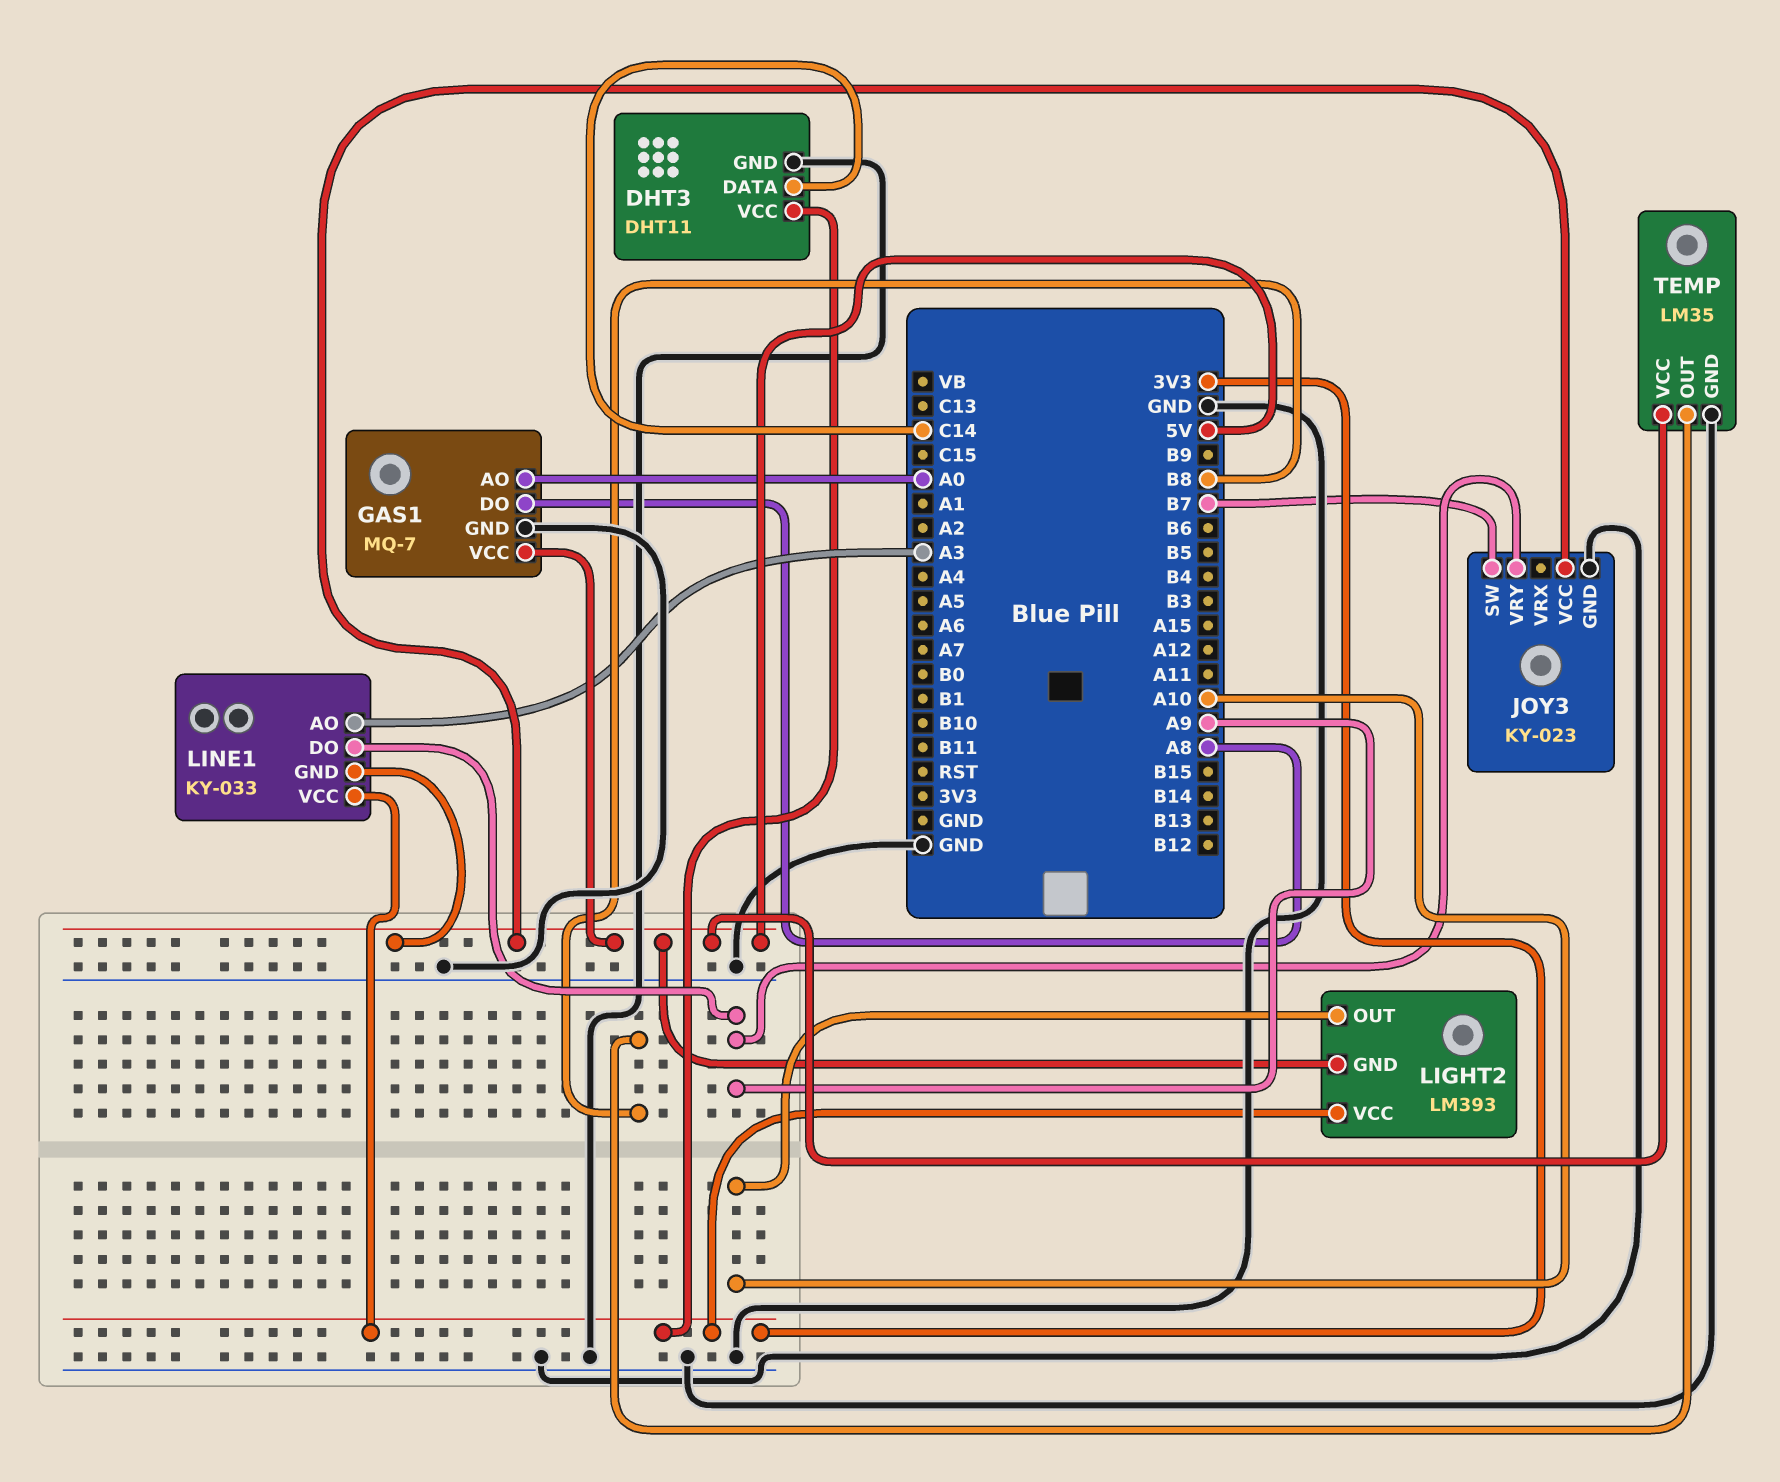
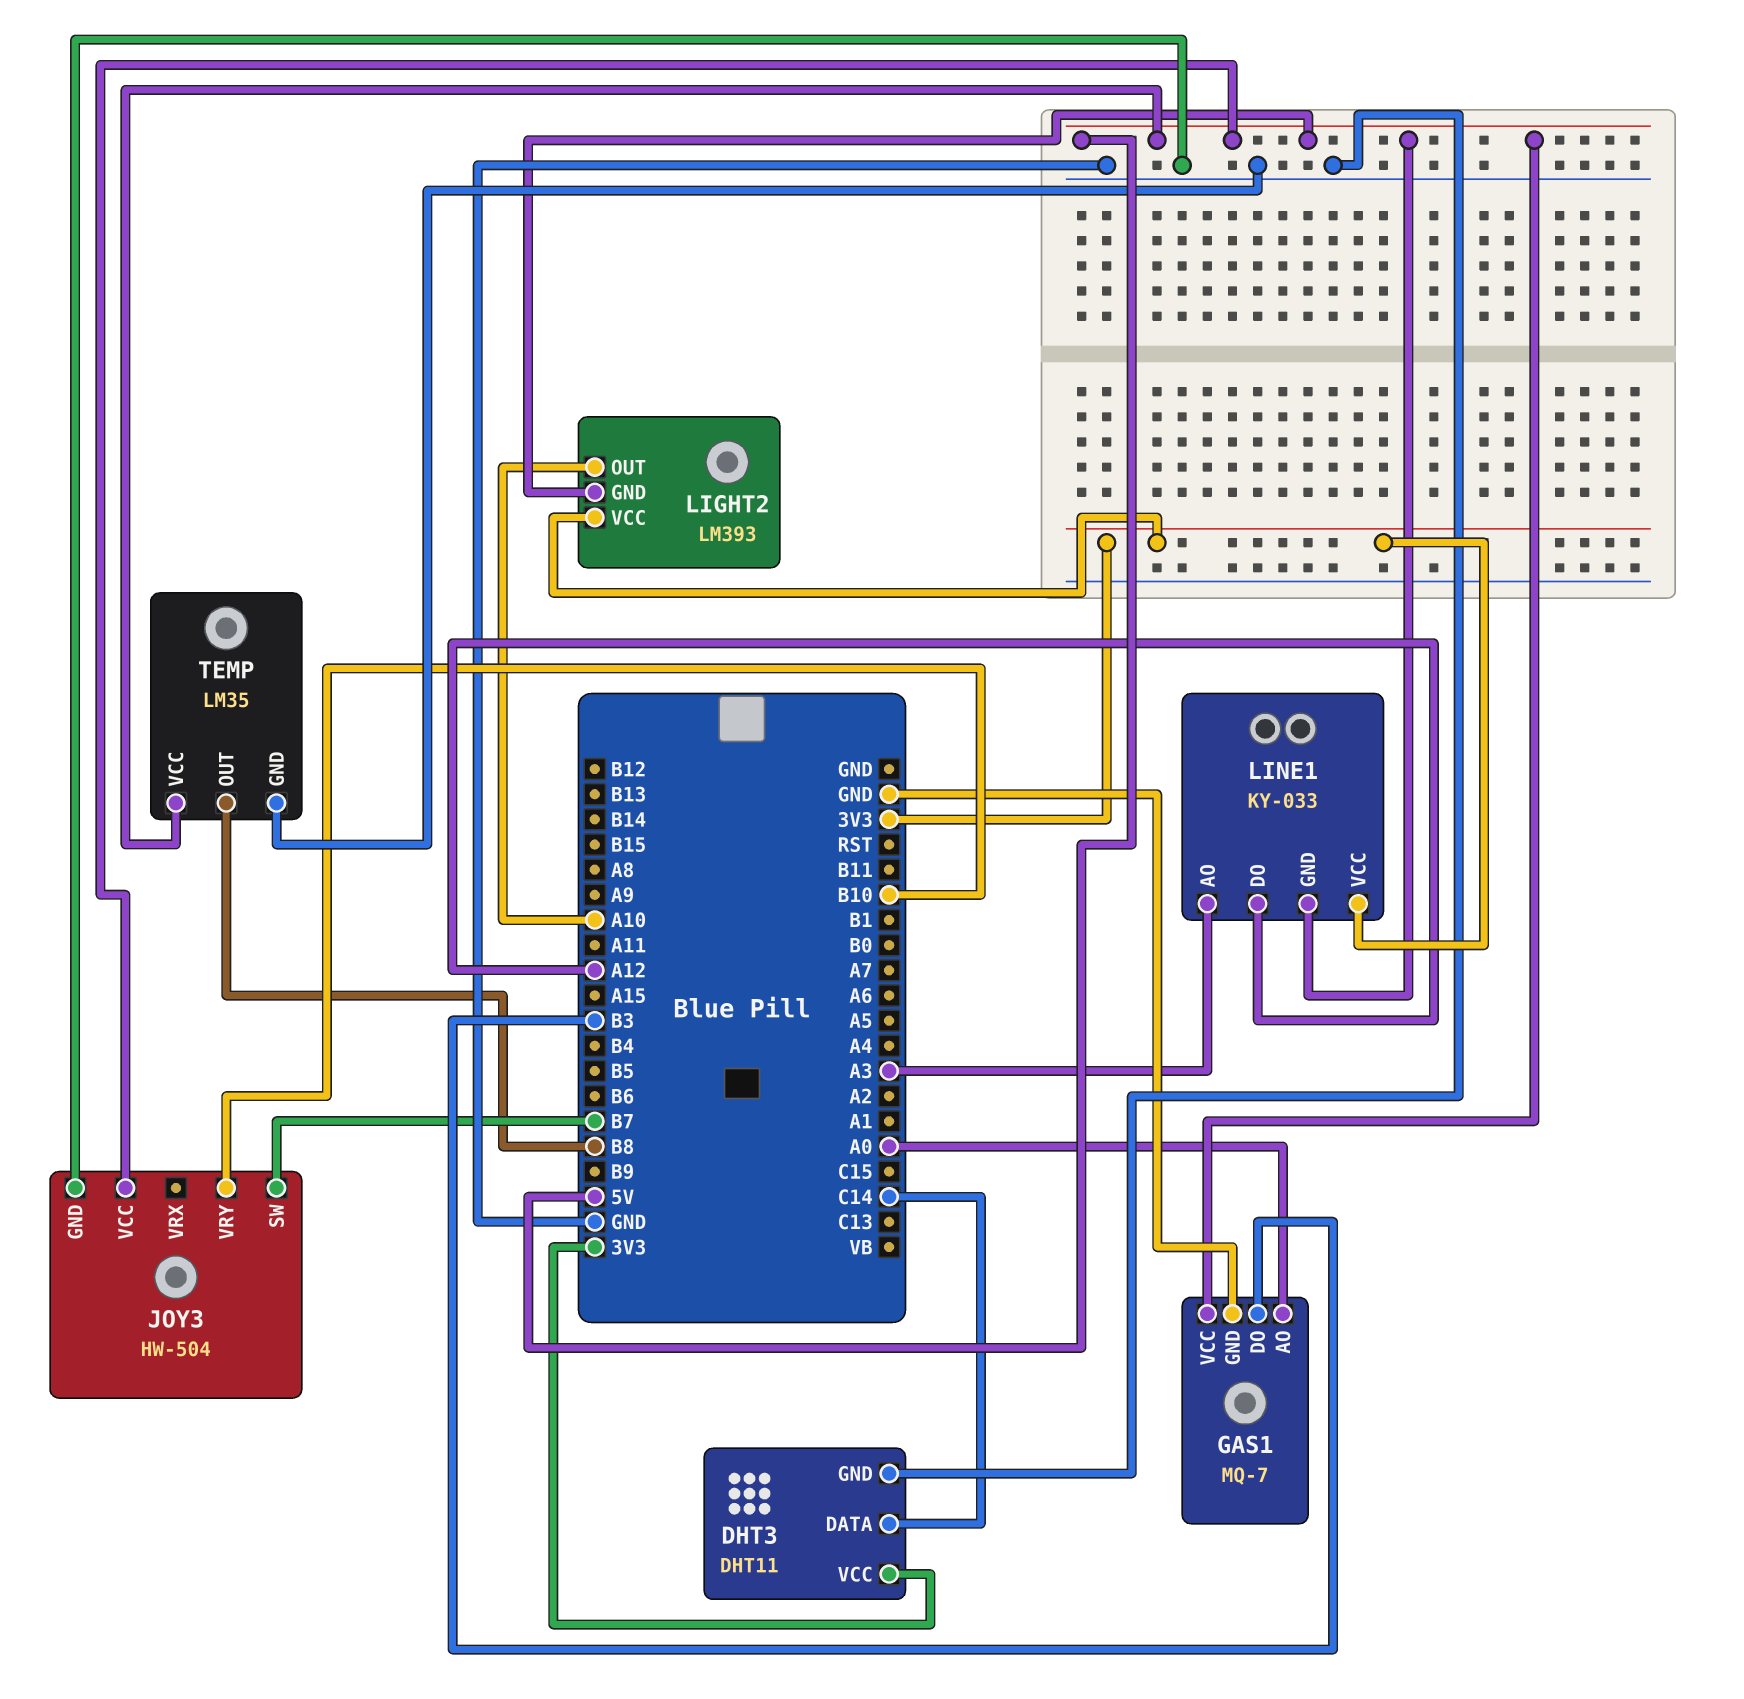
GAS1 pin DO: A8 -> B3
JOY3: KY-023 -> HW-504
JOY3 pin VRY: A9 -> B10
LINE1 pin DO: A9 -> A12

